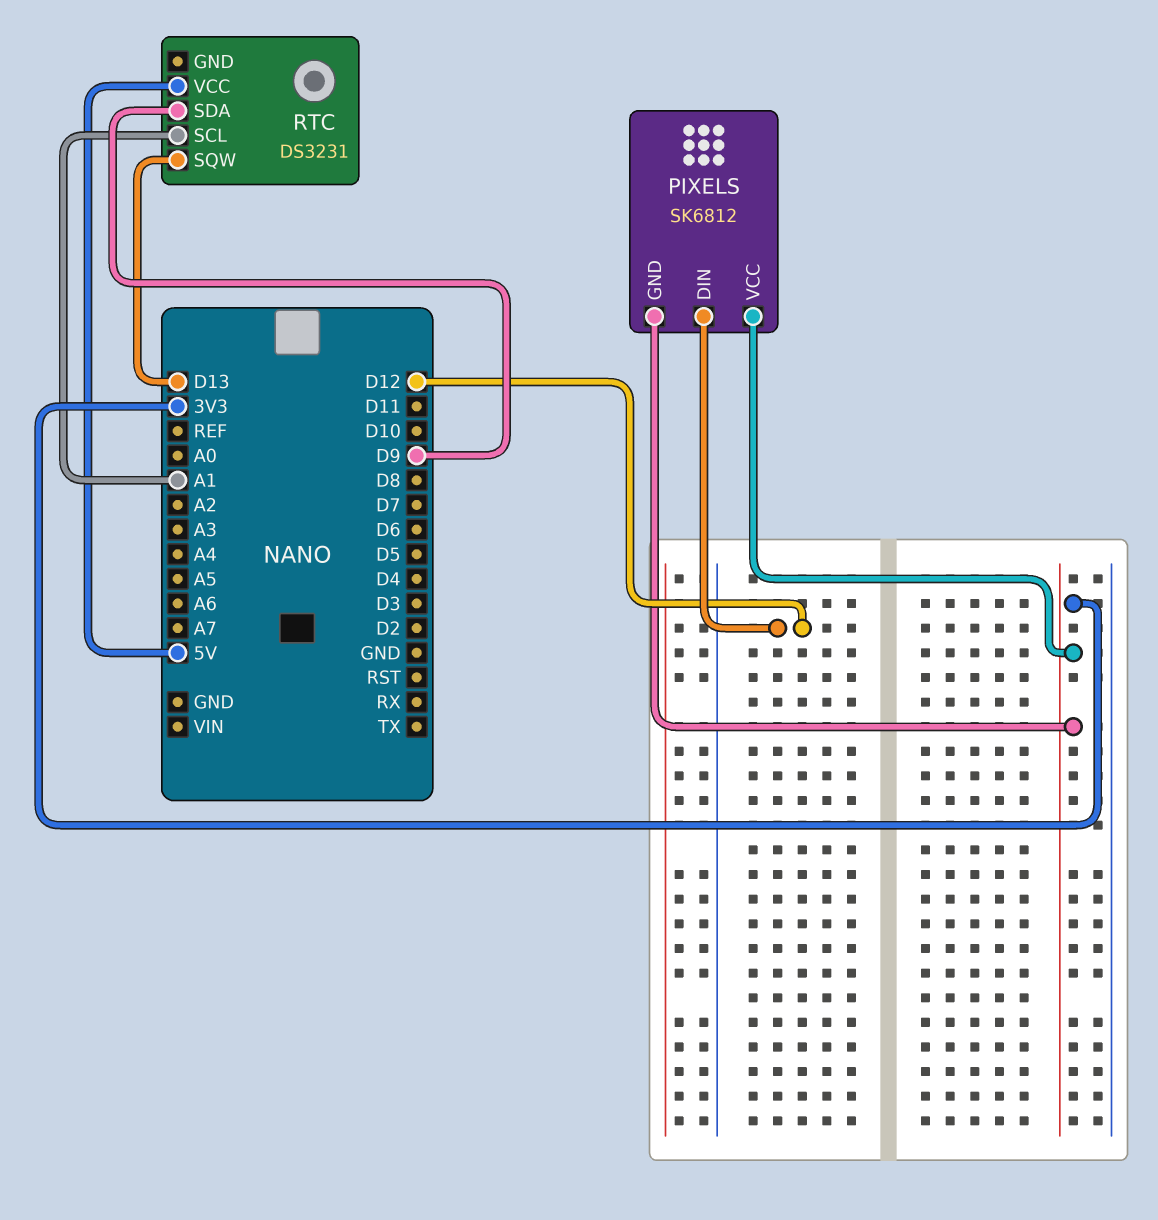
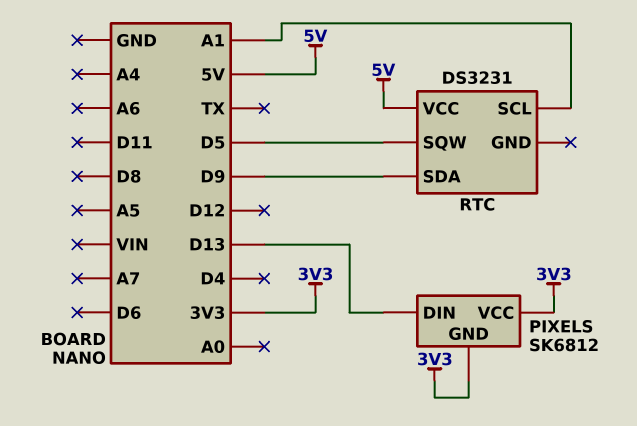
PIXELS pin DIN: D12 -> D13
RTC pin SQW: D13 -> D5

